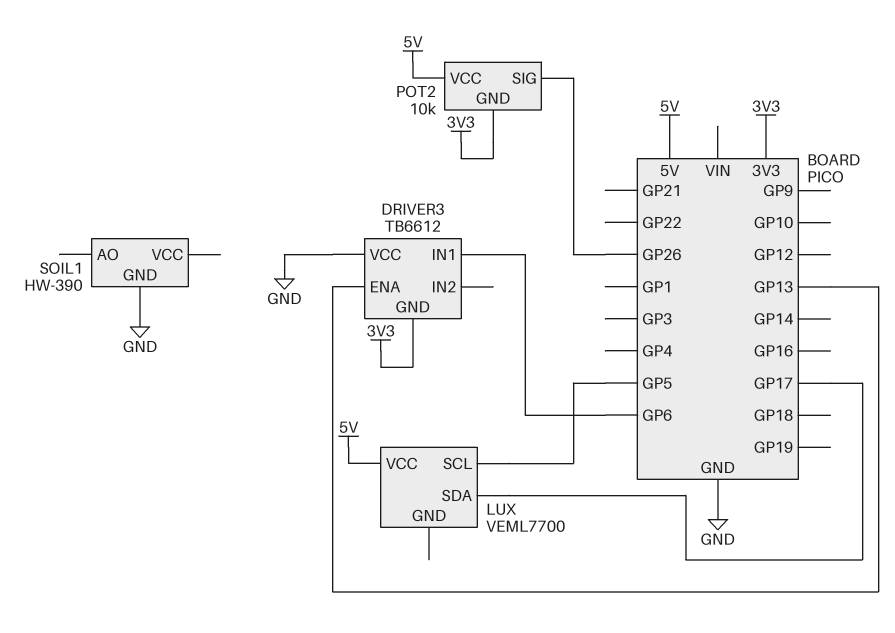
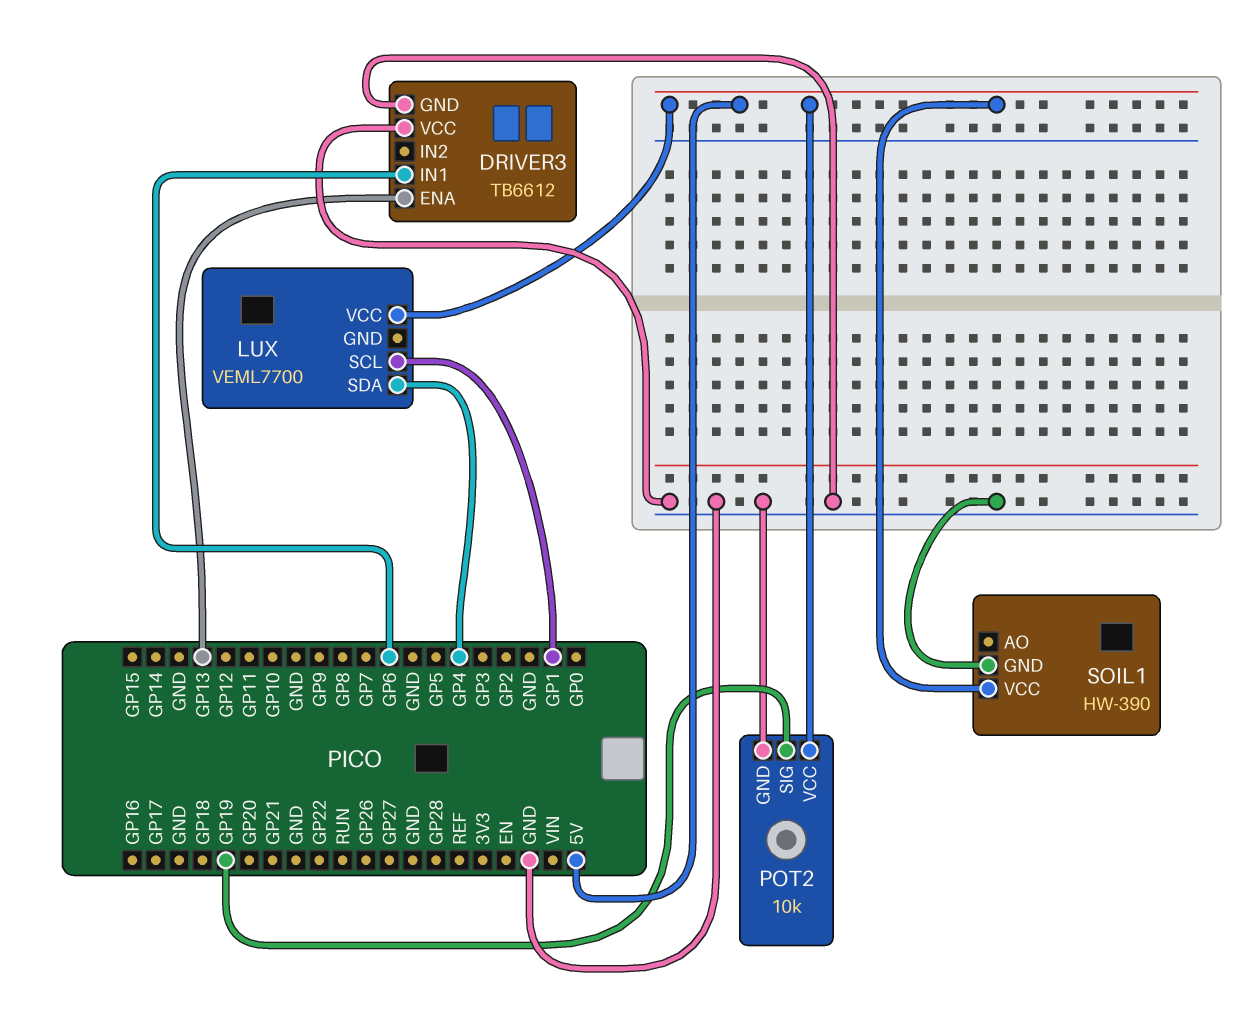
DRIVER3 pin GND: 3V3 -> GND
LUX pin SCL: GP5 -> GP1
LUX pin SDA: GP17 -> GP4
POT2 pin GND: 3V3 -> GND
POT2 pin SIG: GP26 -> GP19
SOIL1 pin VCC: none -> 5V

